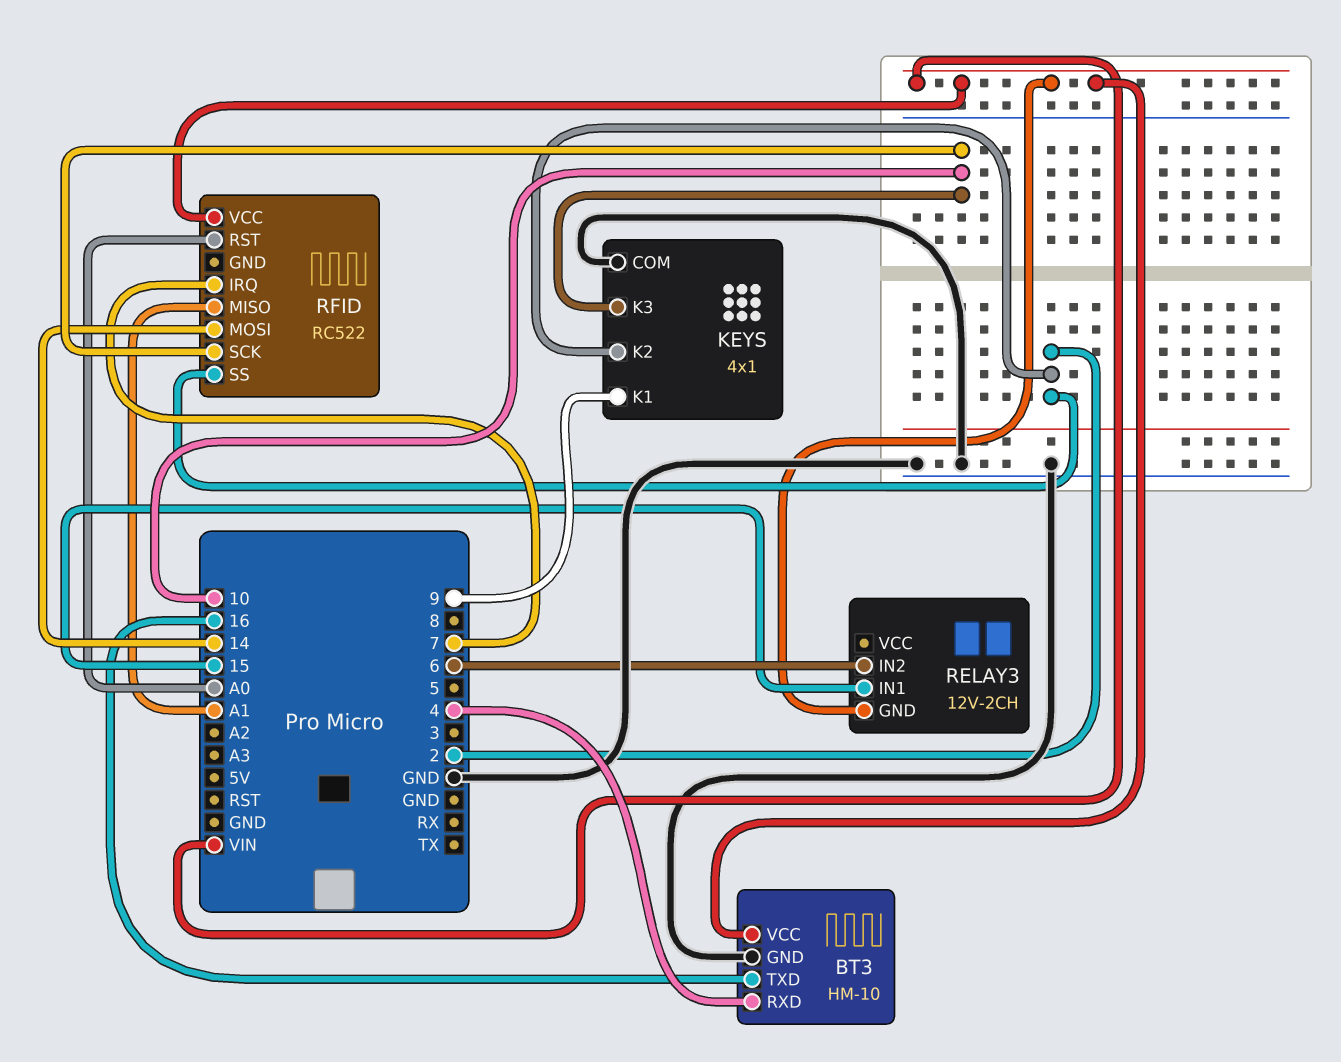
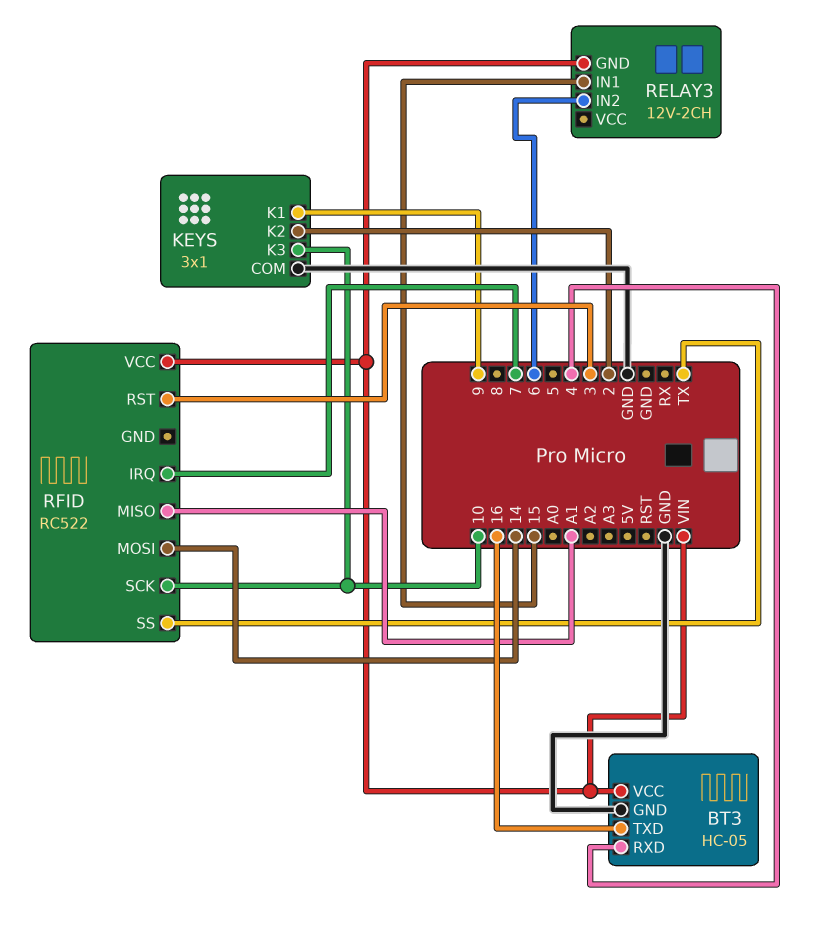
BT3: HM-10 -> HC-05
KEYS: 4x1 -> 3x1
RFID pin RST: A0 -> 3
RFID pin SS: 2 -> TX

